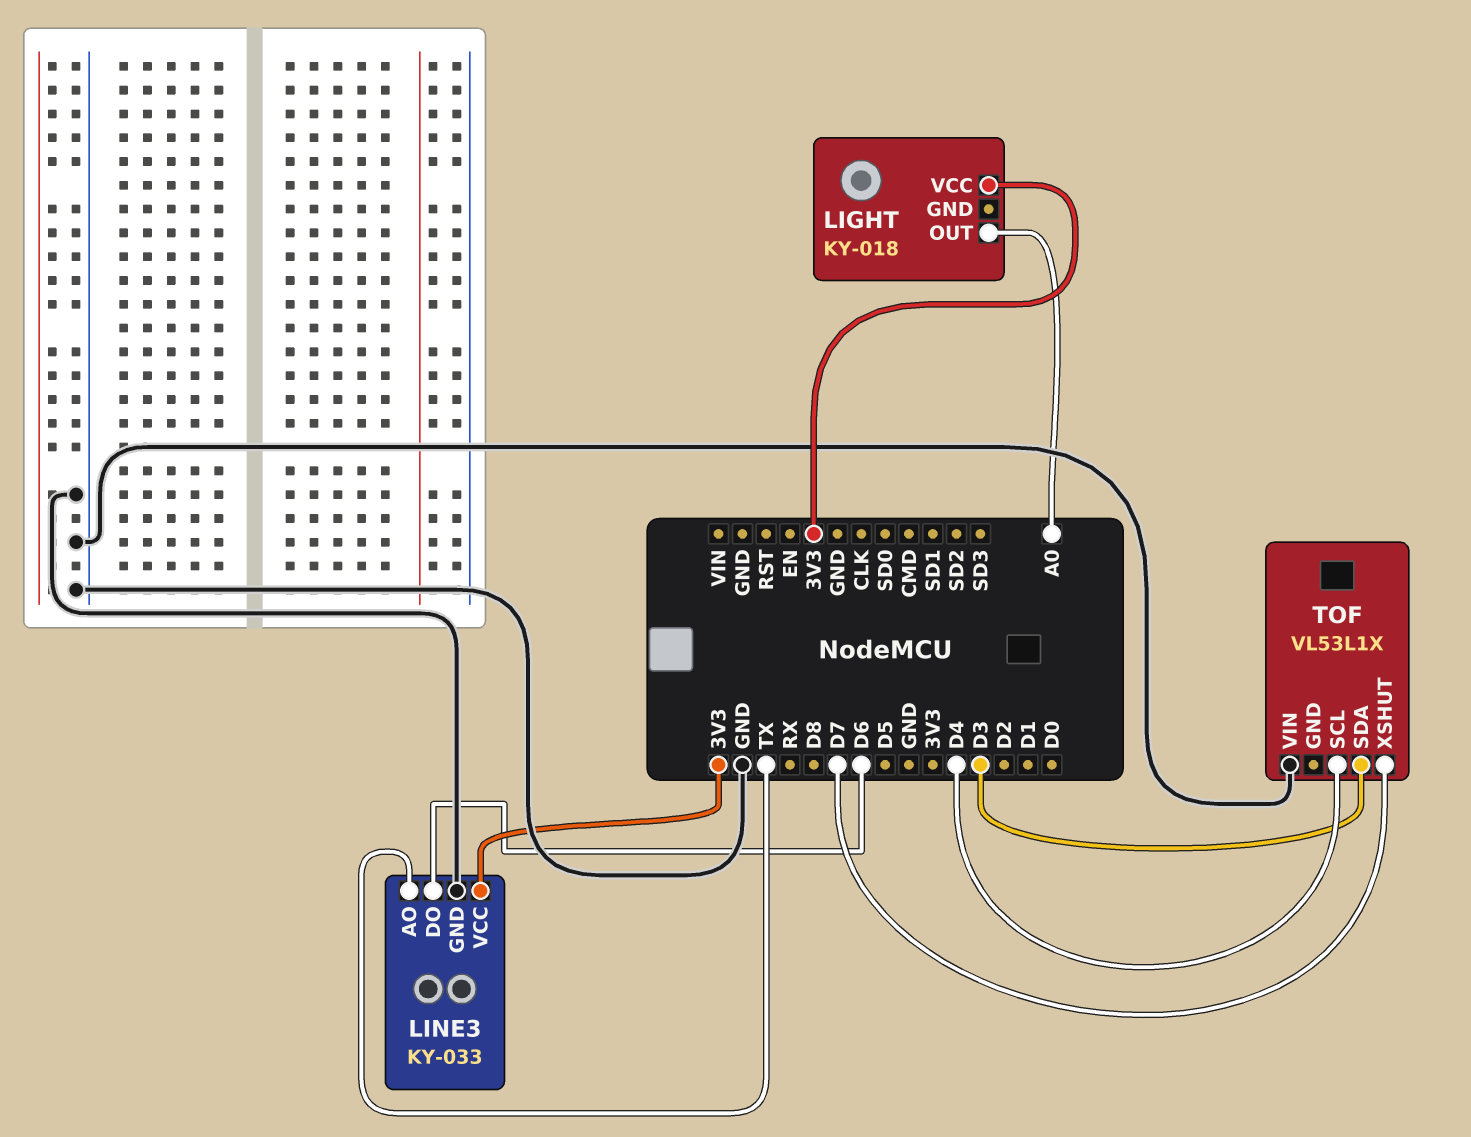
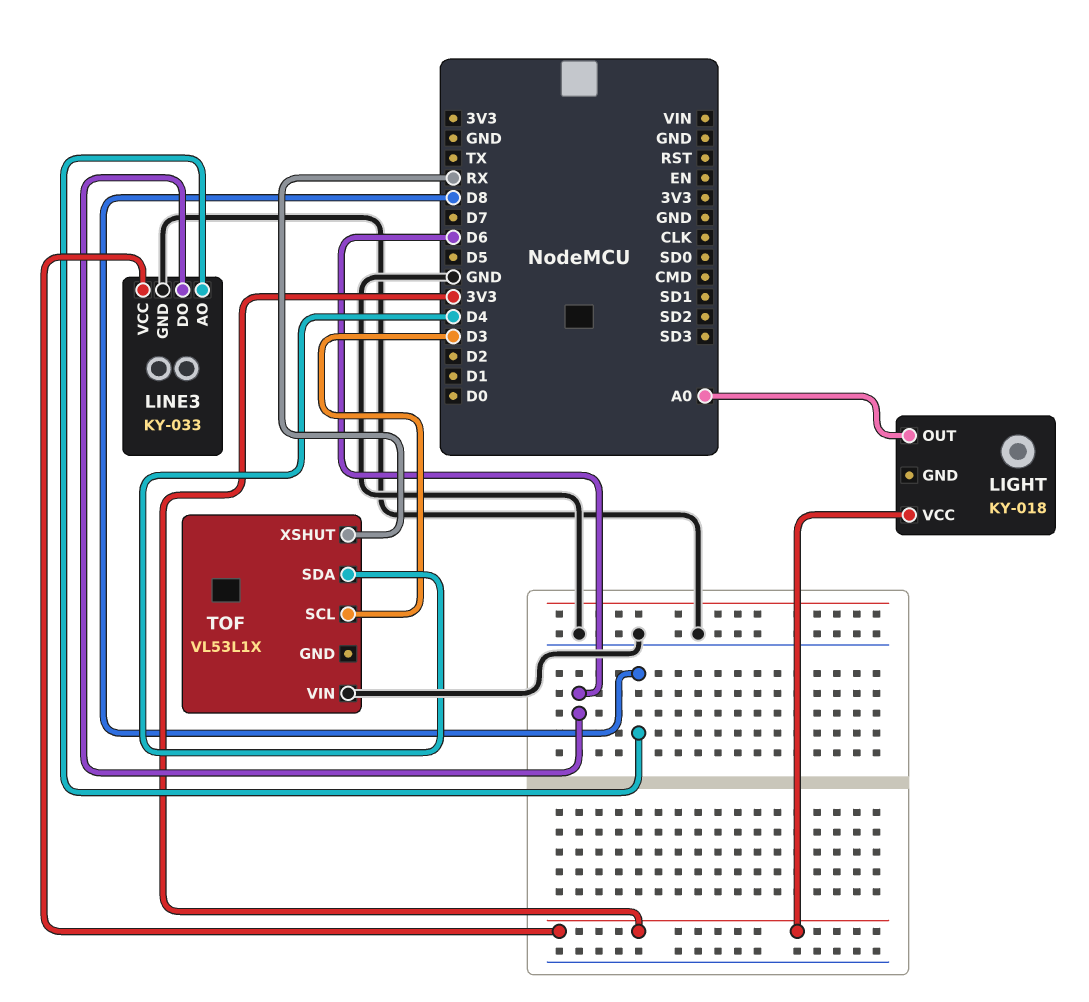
LINE3 pin AO: TX -> D8
TOF pin SCL: D4 -> D3
TOF pin SDA: D3 -> D4
TOF pin XSHUT: D7 -> RX

